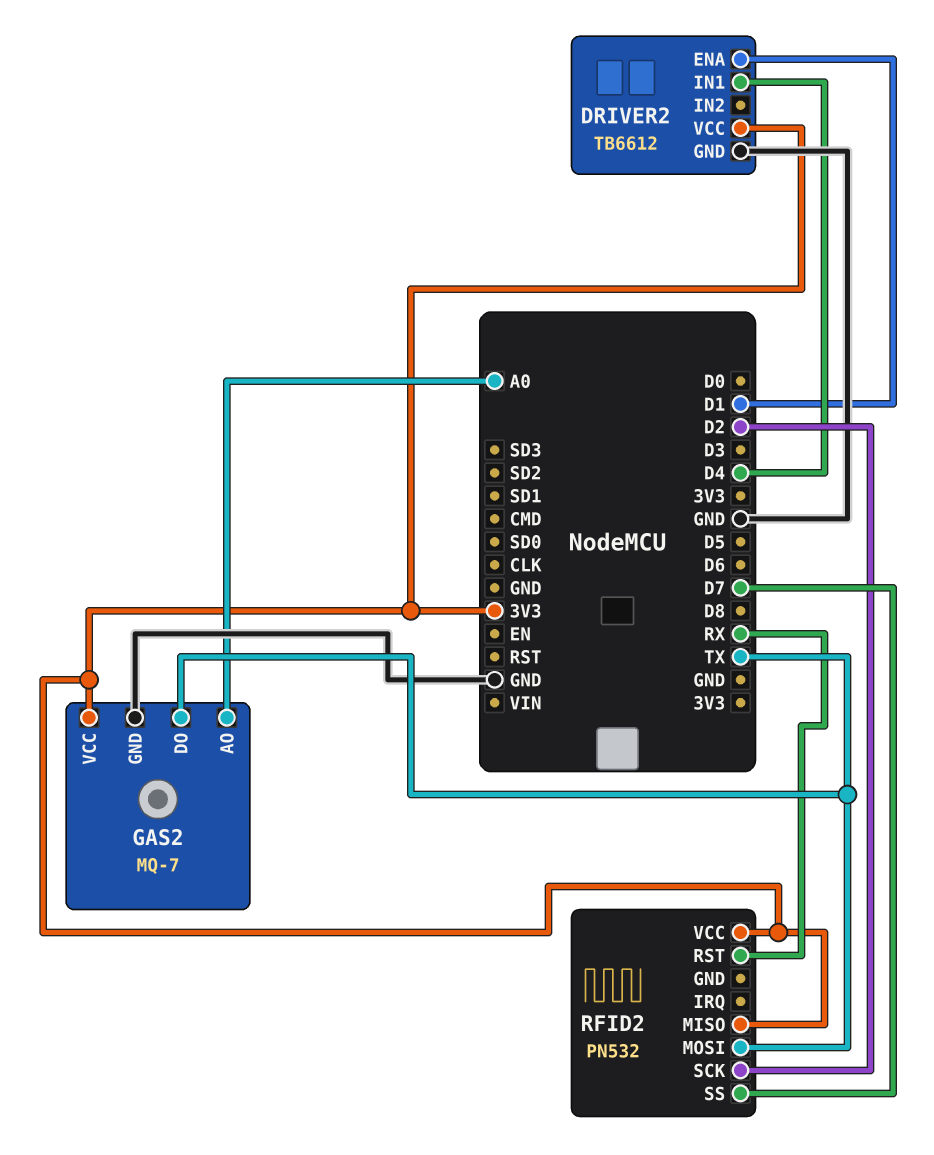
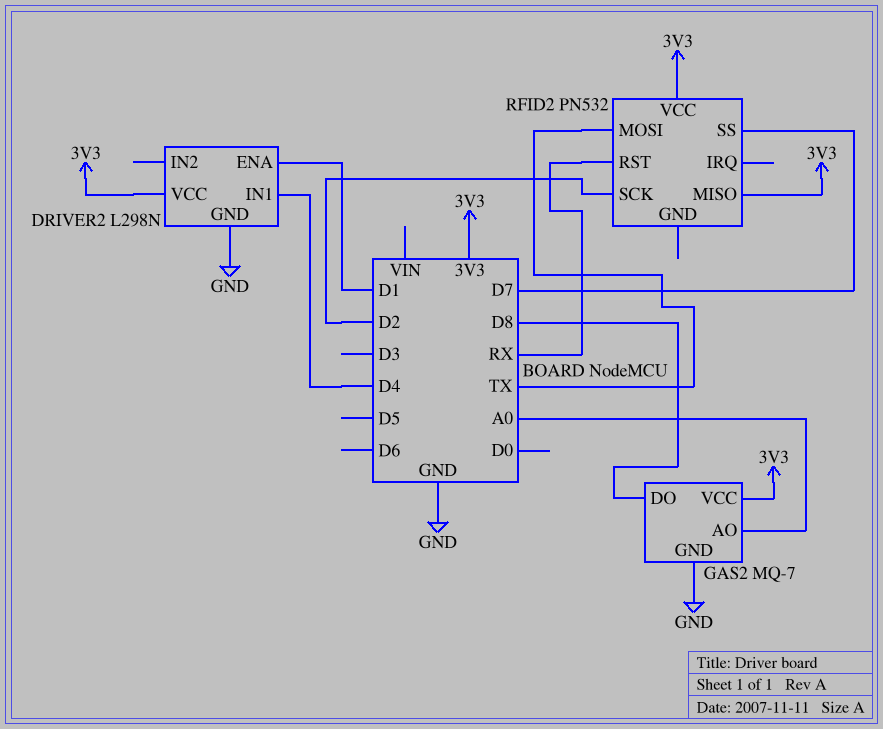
DRIVER2: TB6612 -> L298N
GAS2 pin DO: TX -> D8

